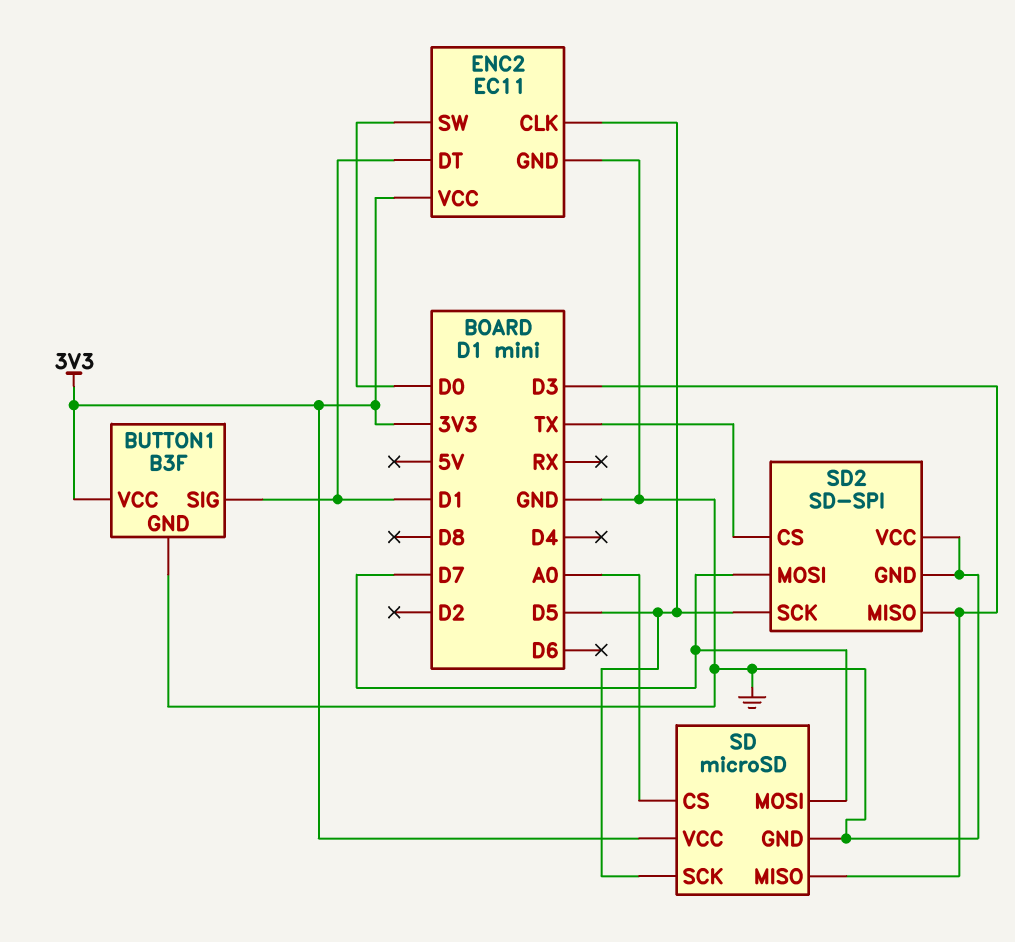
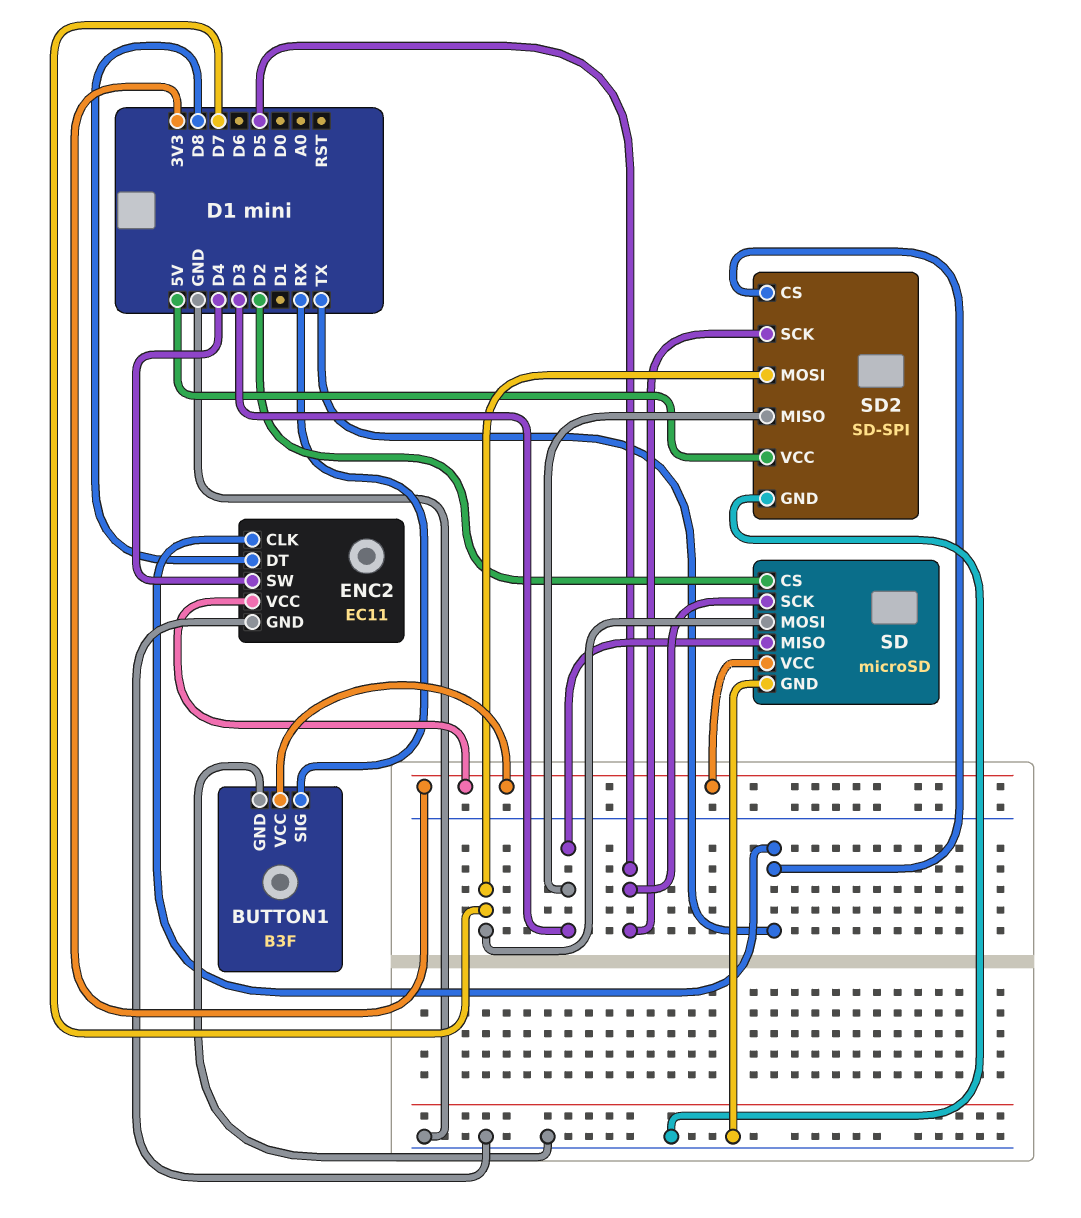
BUTTON1 pin SIG: D1 -> RX
ENC2 pin CLK: D5 -> TX
ENC2 pin DT: D1 -> D8
ENC2 pin SW: D0 -> D4
SD pin CS: A0 -> D2
SD2 pin VCC: GND -> 5V

